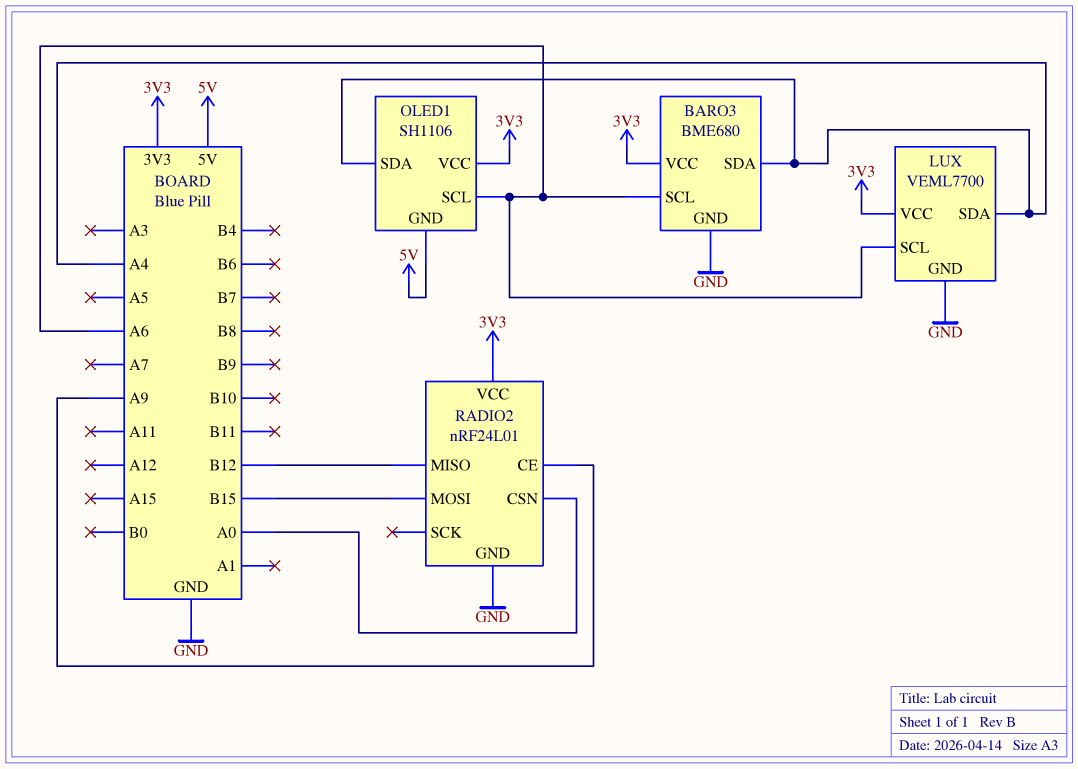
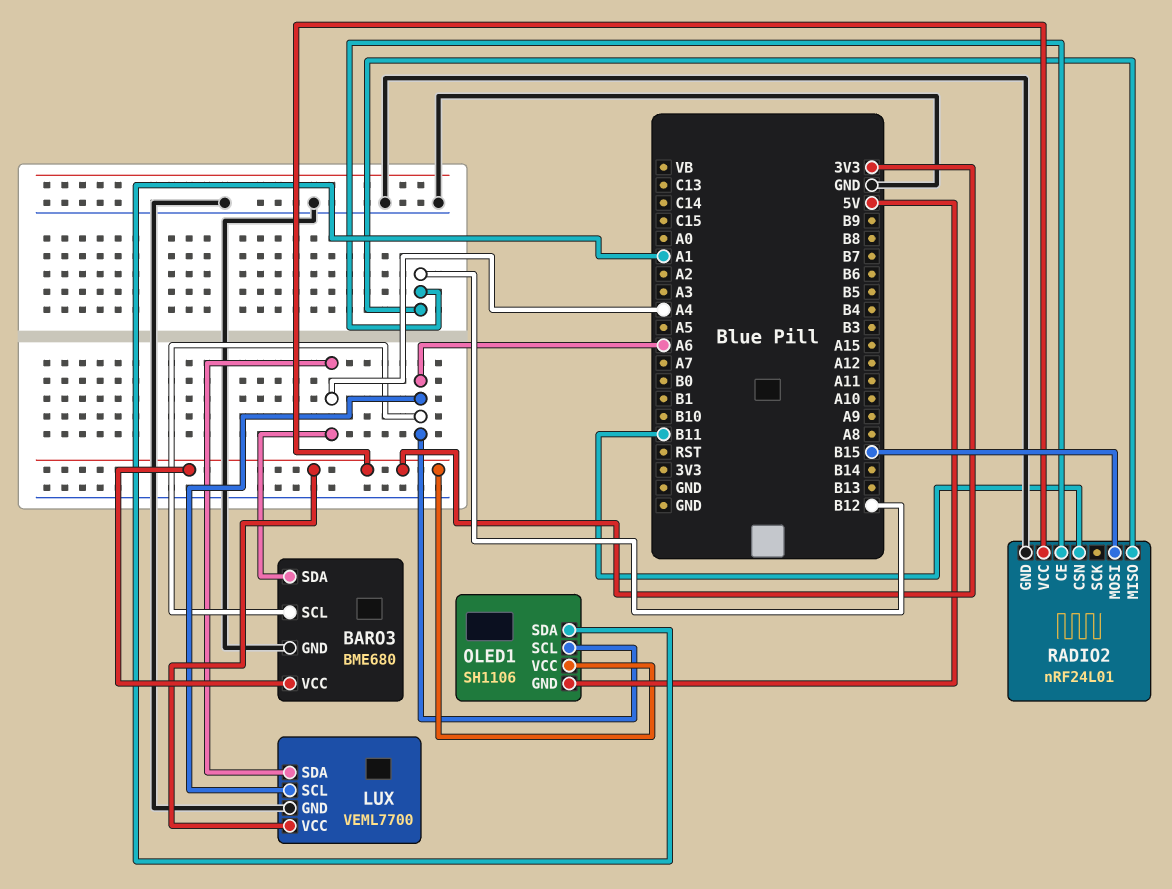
OLED1 pin SDA: A4 -> A1
RADIO2 pin CE: A9 -> B12
RADIO2 pin CSN: A0 -> B11

